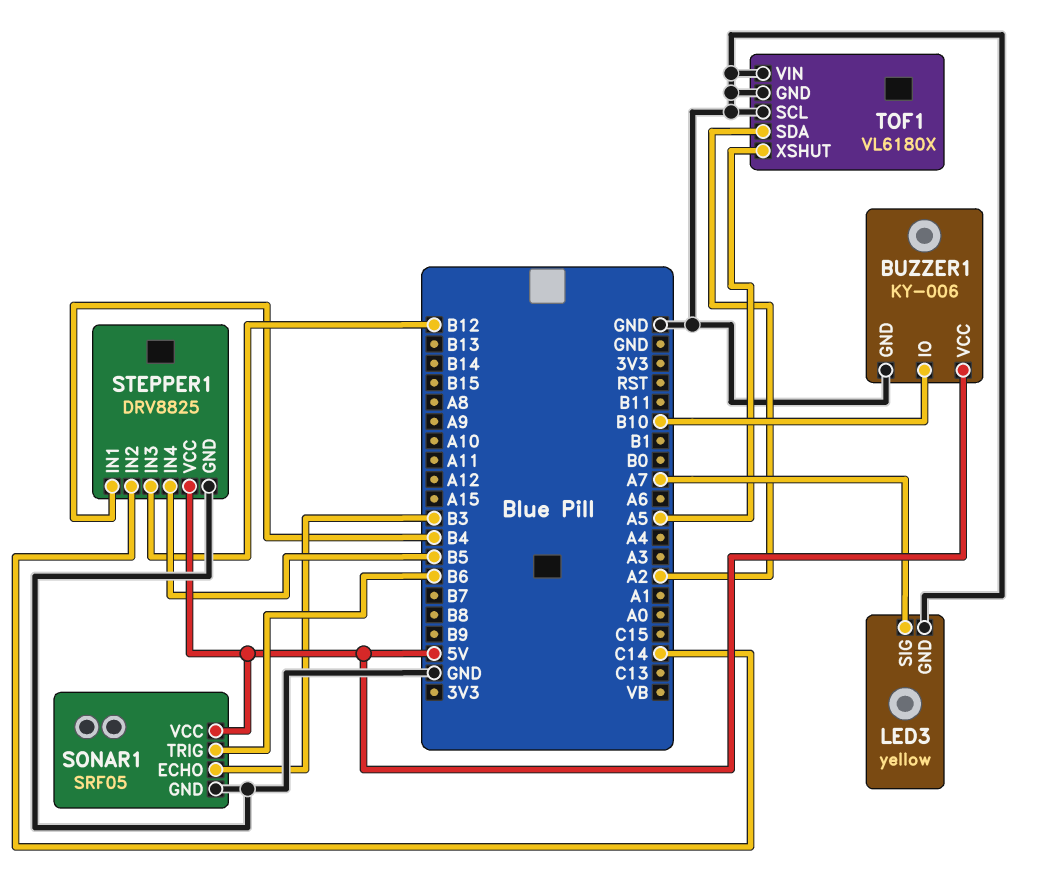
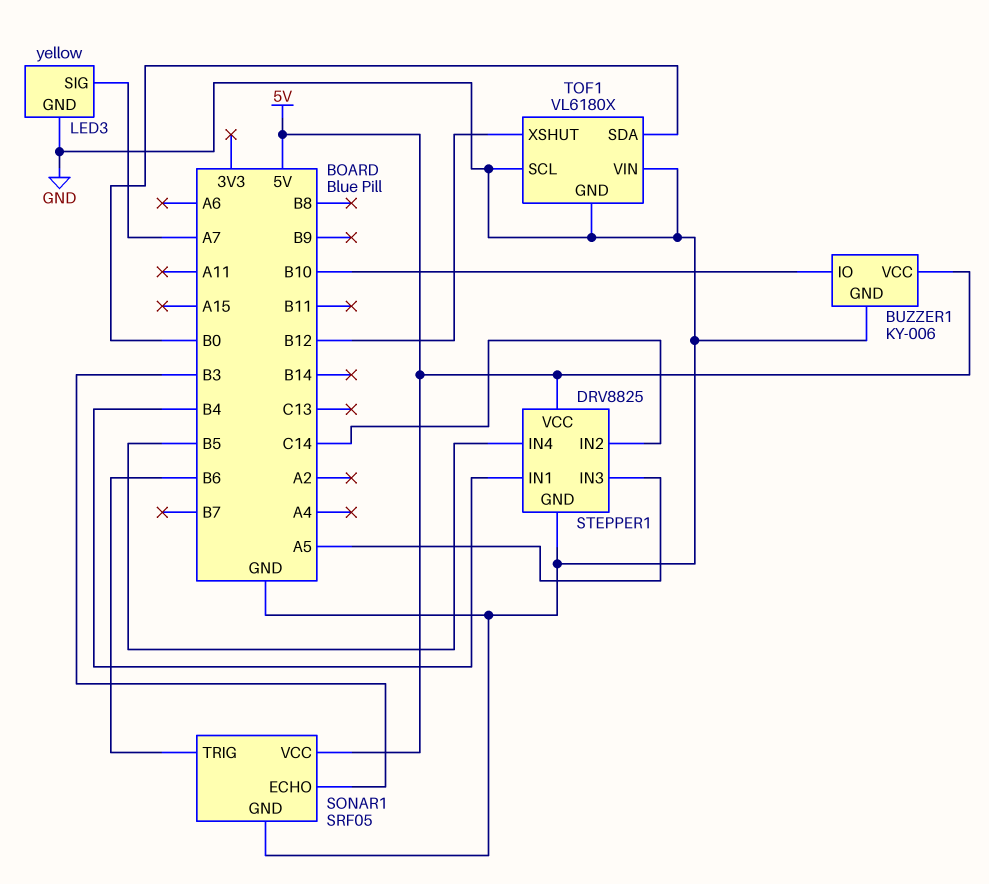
STEPPER1 pin IN3: B12 -> A5
TOF1 pin SDA: A2 -> B0
TOF1 pin XSHUT: A5 -> B12

